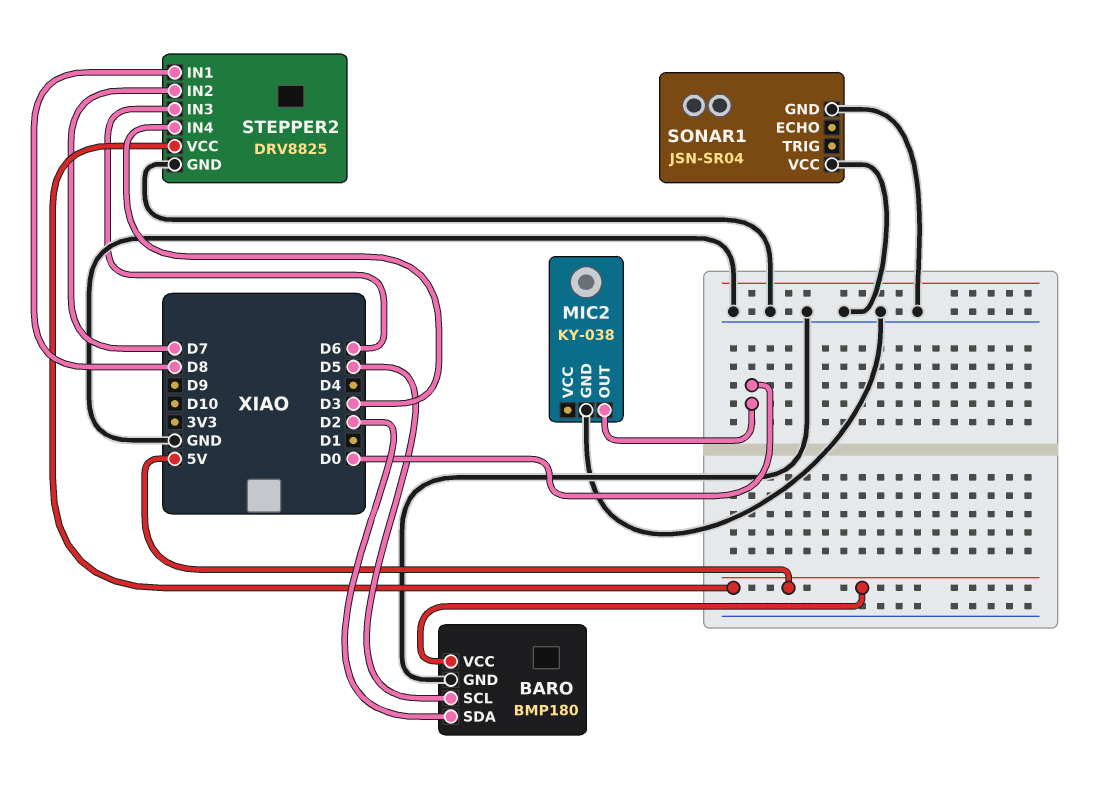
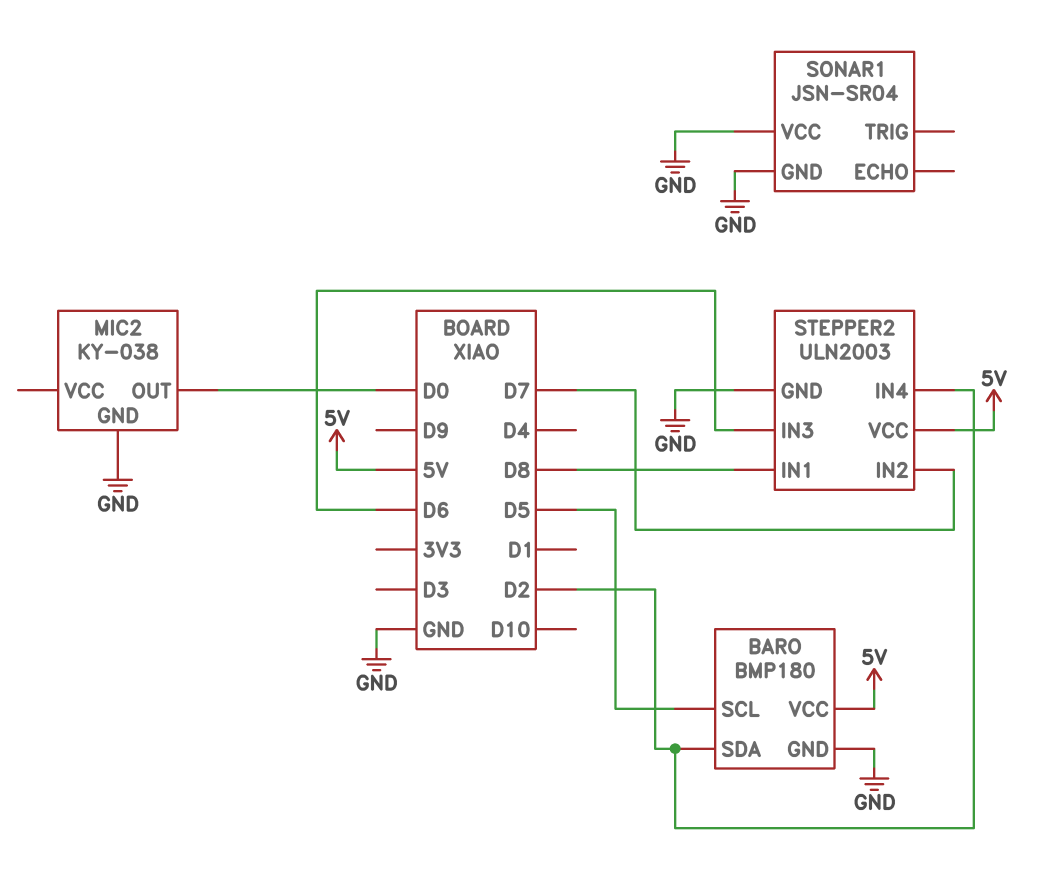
STEPPER2: DRV8825 -> ULN2003
STEPPER2 pin IN4: D3 -> D2

